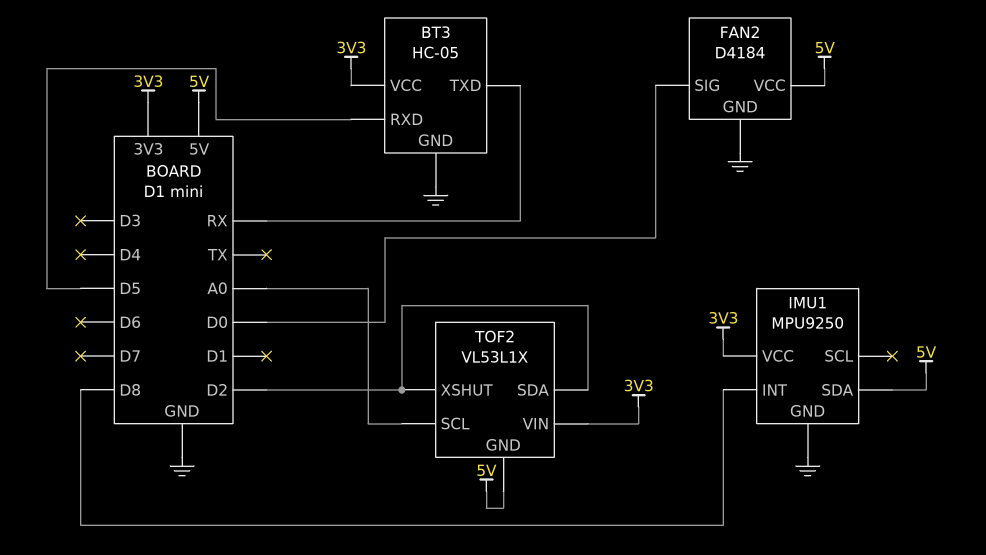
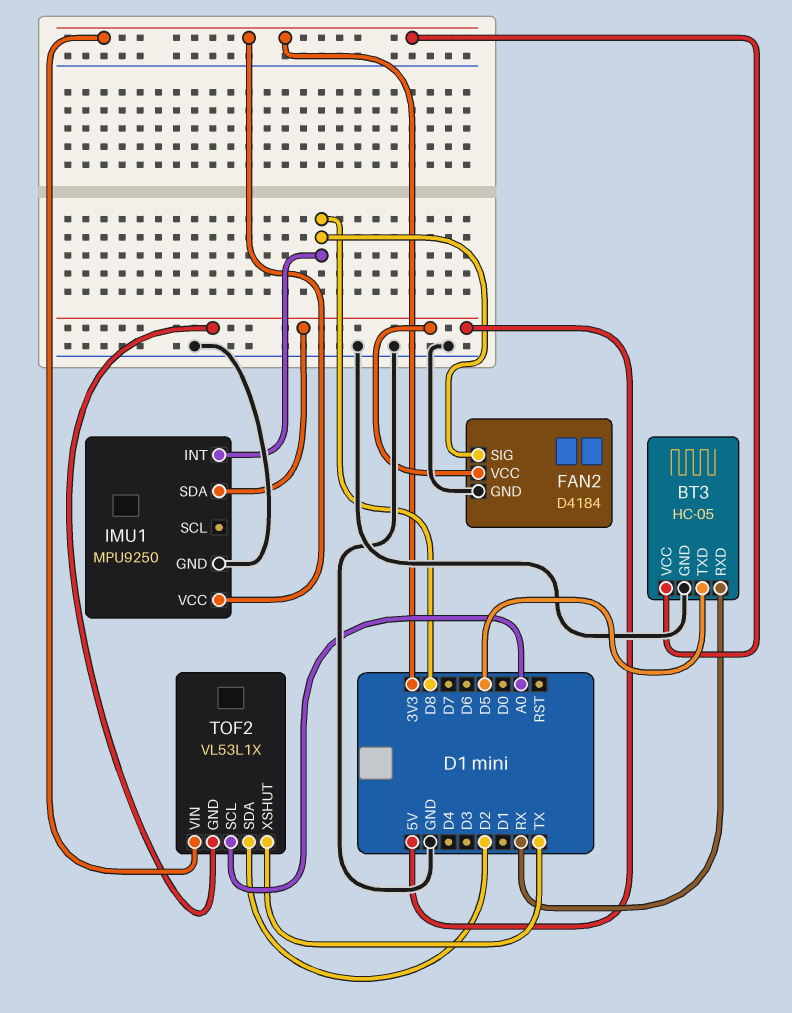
BT3 pin RXD: D5 -> RX
BT3 pin TXD: RX -> D5
FAN2 pin SIG: D0 -> D8
TOF2 pin XSHUT: D2 -> TX

